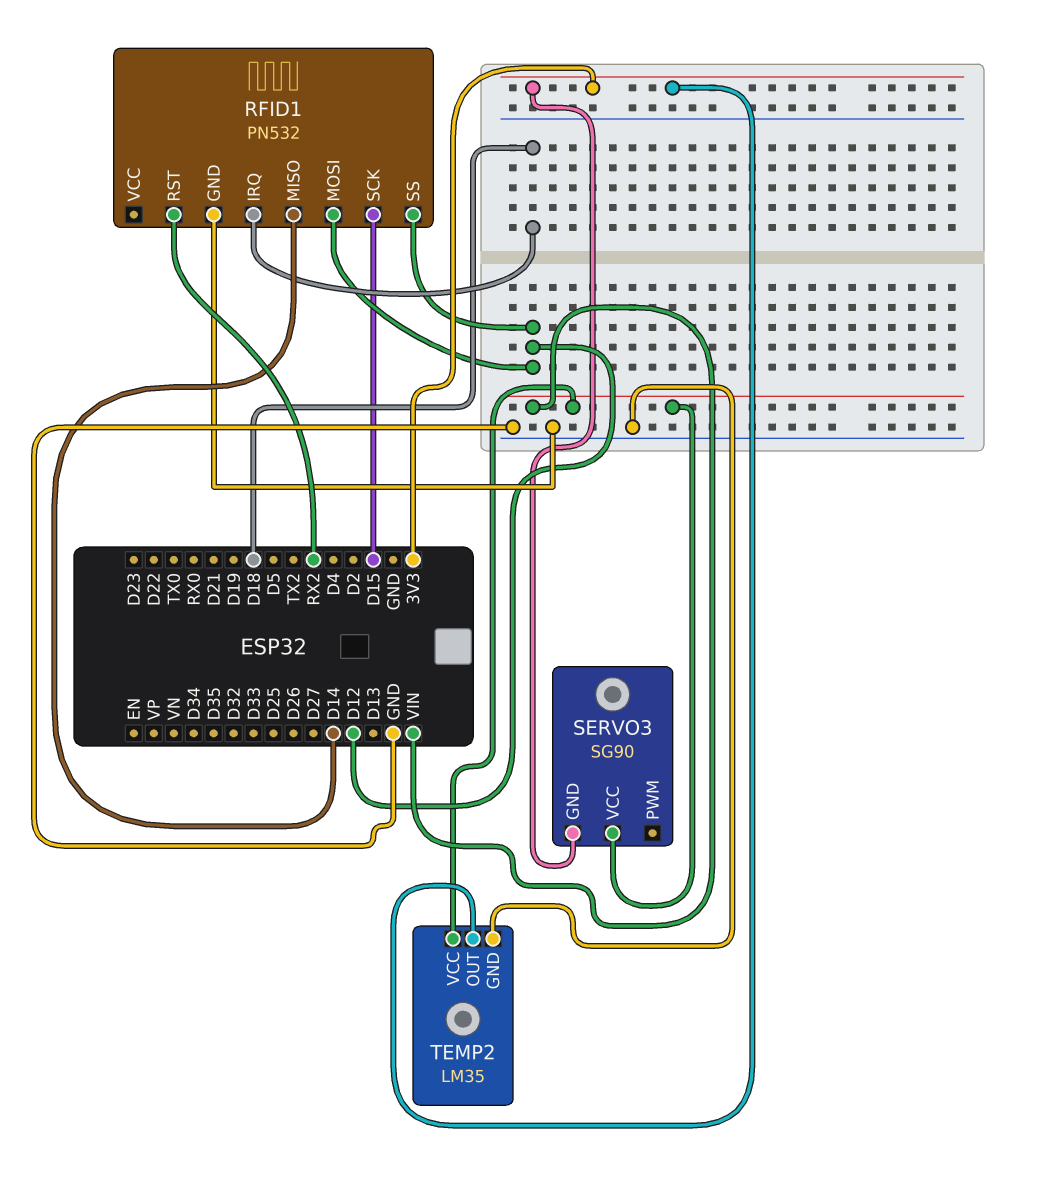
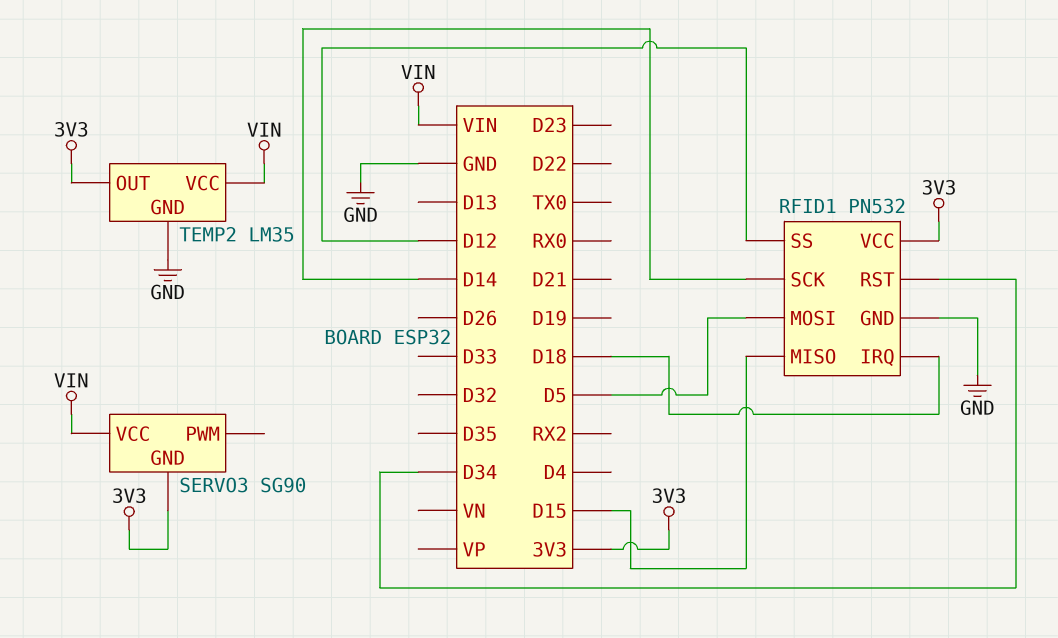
RFID1 pin MISO: D14 -> D15
RFID1 pin MOSI: D12 -> D5
RFID1 pin RST: RX2 -> D34
RFID1 pin SCK: D15 -> D14
RFID1 pin VCC: none -> 3V3

